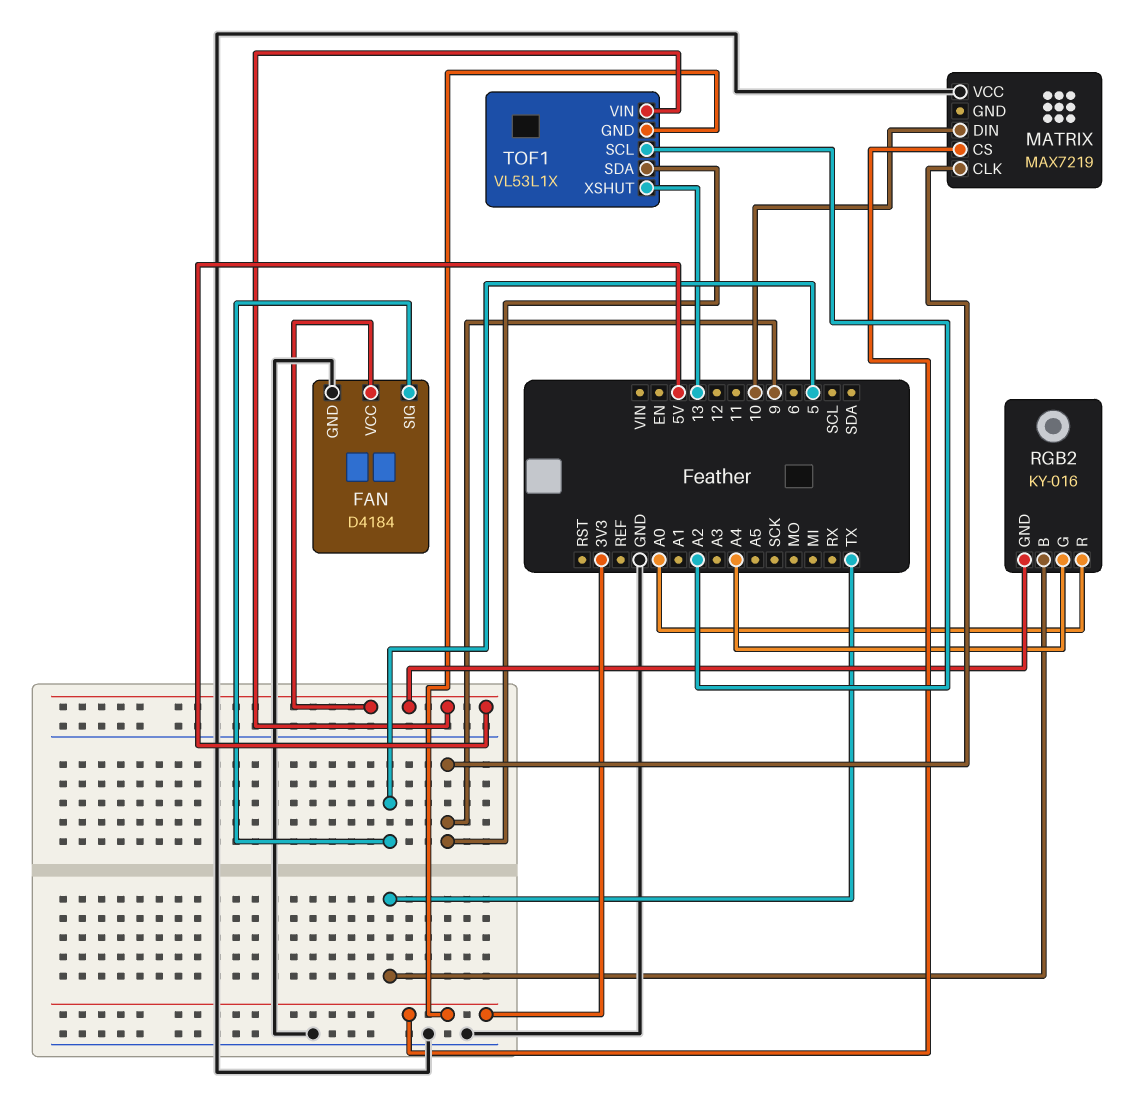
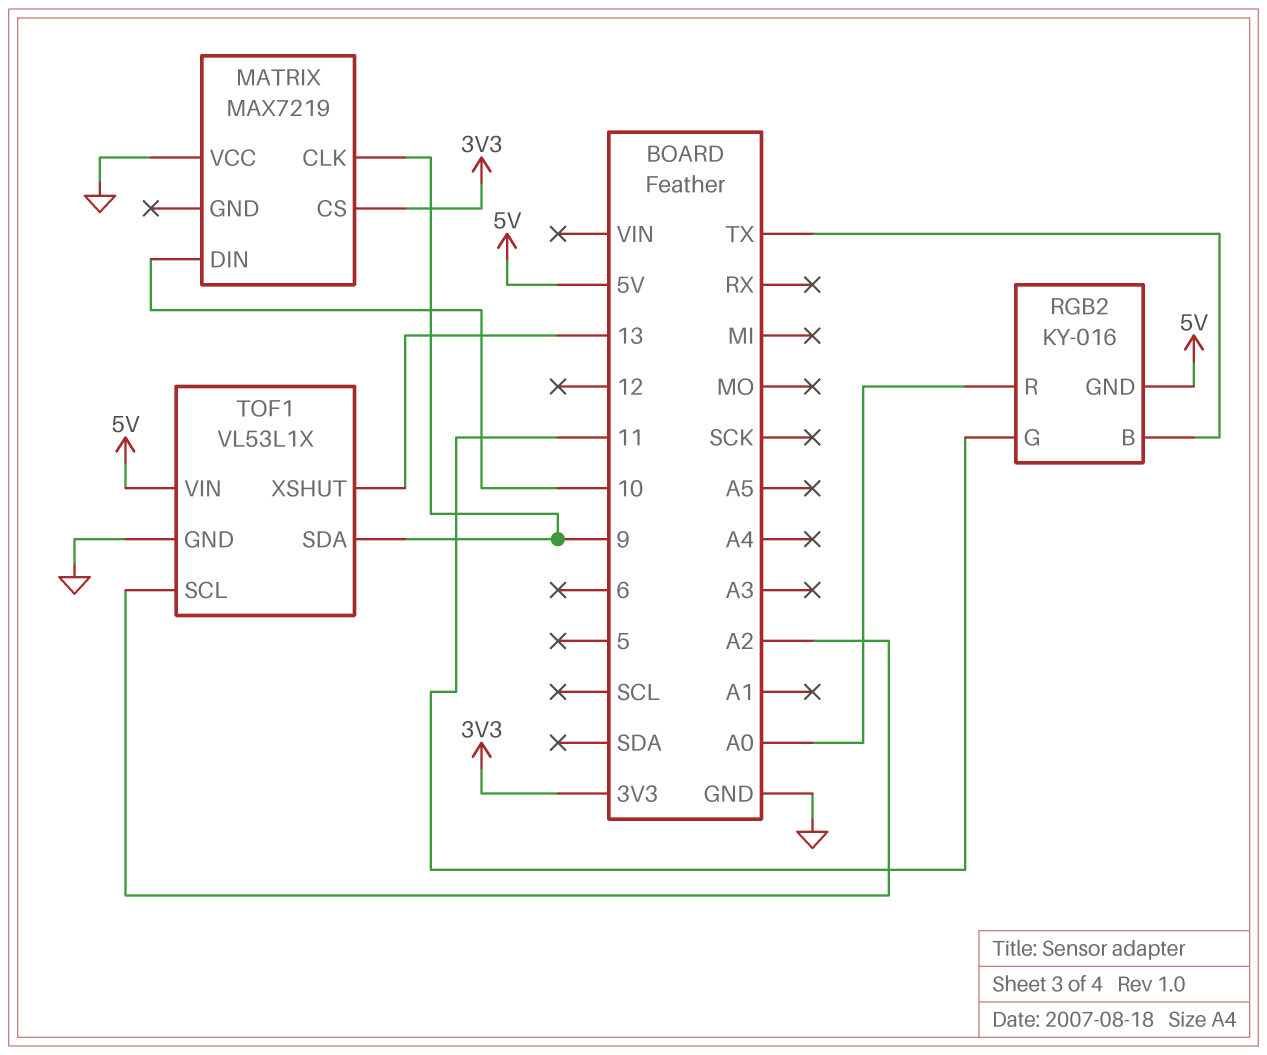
FAN: D4184 -> none
FAN pin GND: GND -> none
FAN pin SIG: 5 -> none
FAN pin VCC: 5V -> none
RGB2 pin G: A4 -> 11
TOF1 pin GND: 3V3 -> GND

